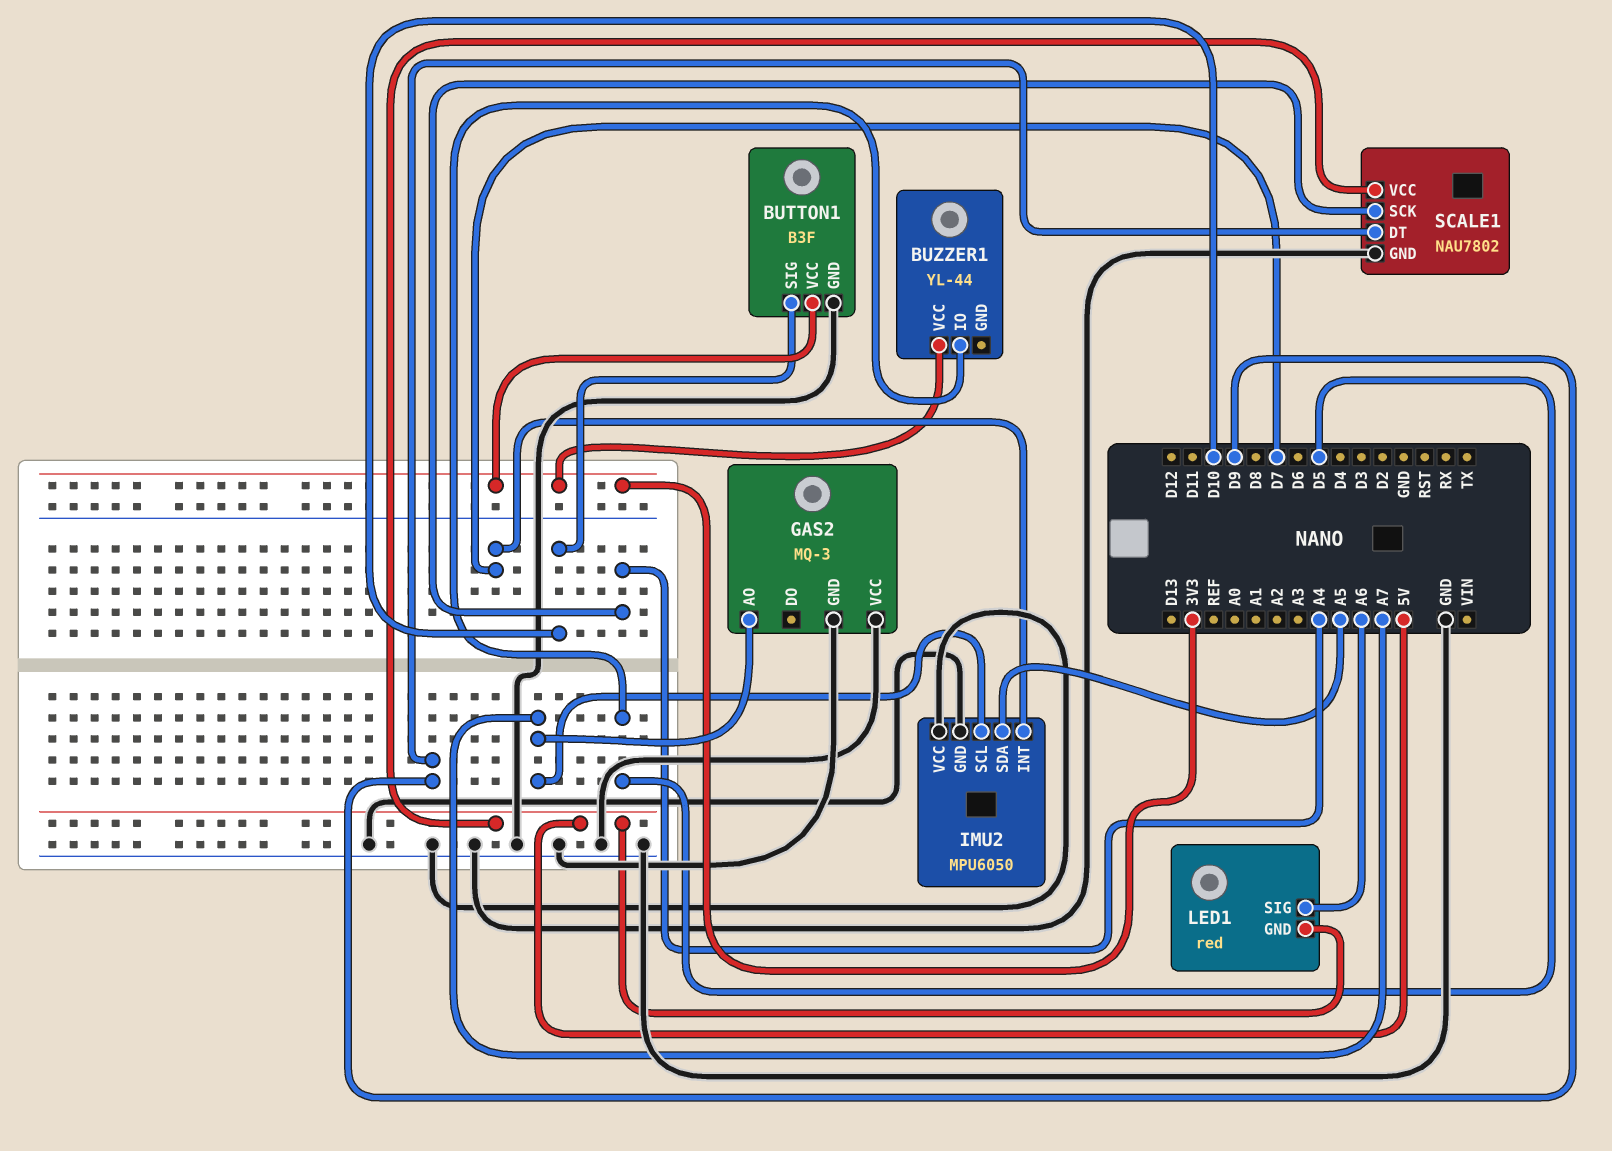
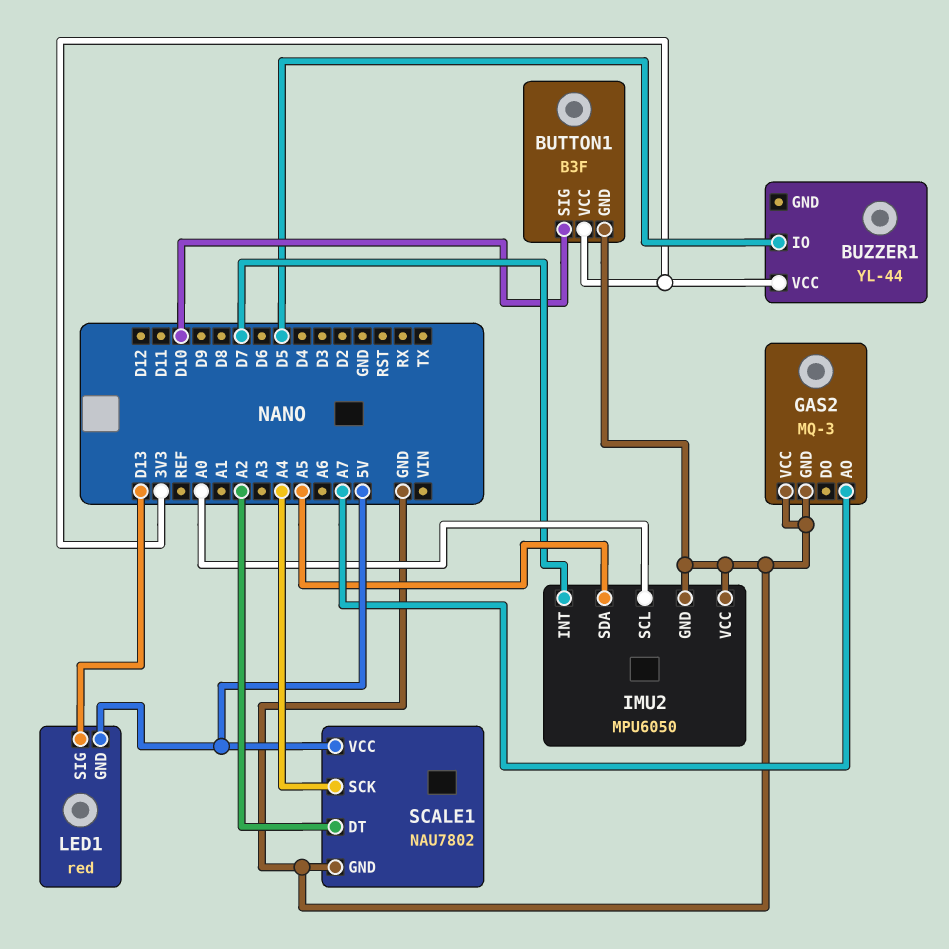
IMU2 pin SCL: A7 -> A0
LED1 pin SIG: A6 -> D13
SCALE1 pin DT: D9 -> A2

